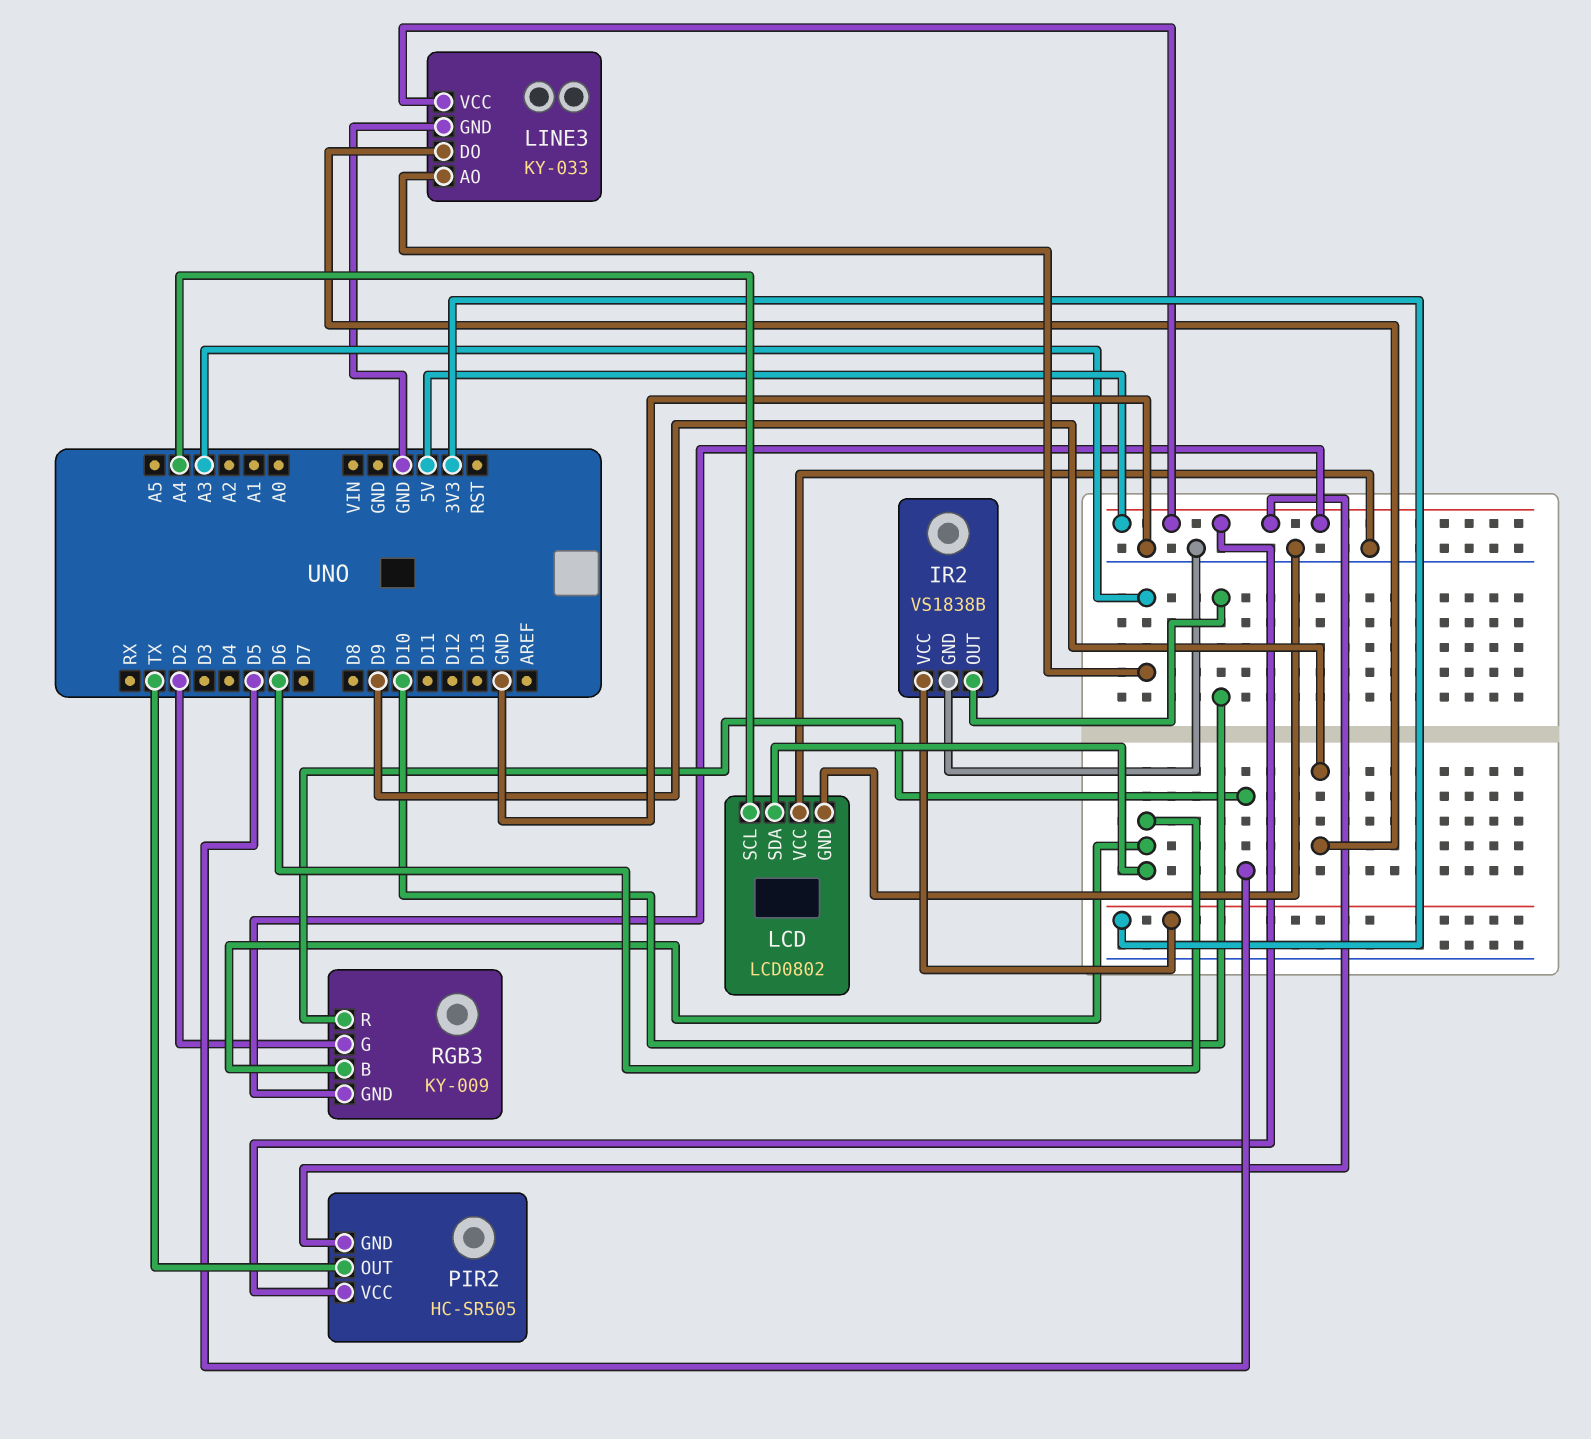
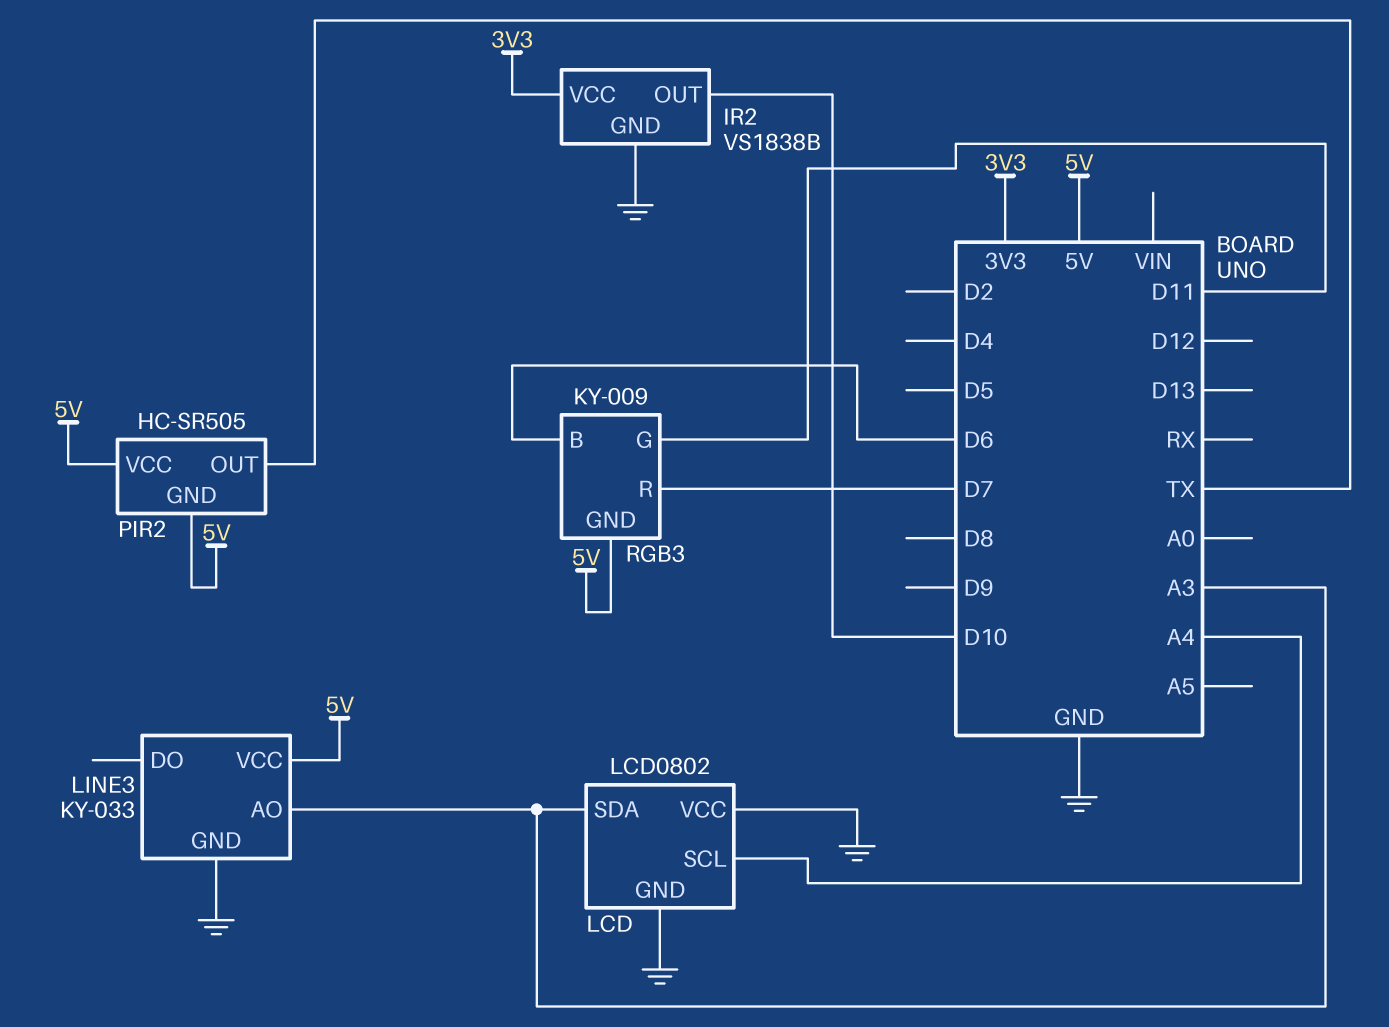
LCD pin SDA: D6 -> A3
LINE3 pin DO: D9 -> none
RGB3 pin G: D2 -> D11
RGB3 pin R: D5 -> D7

